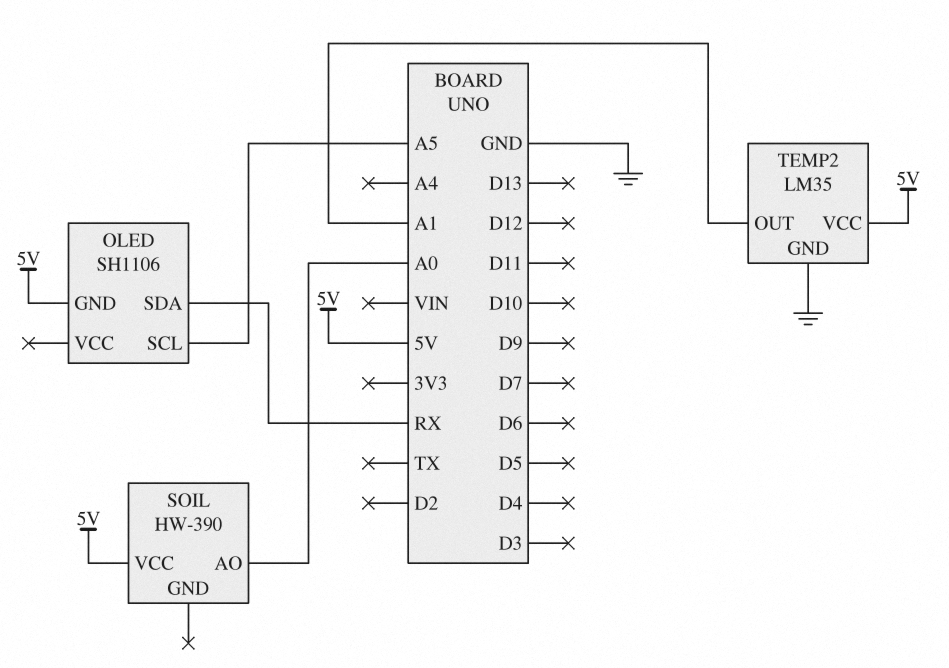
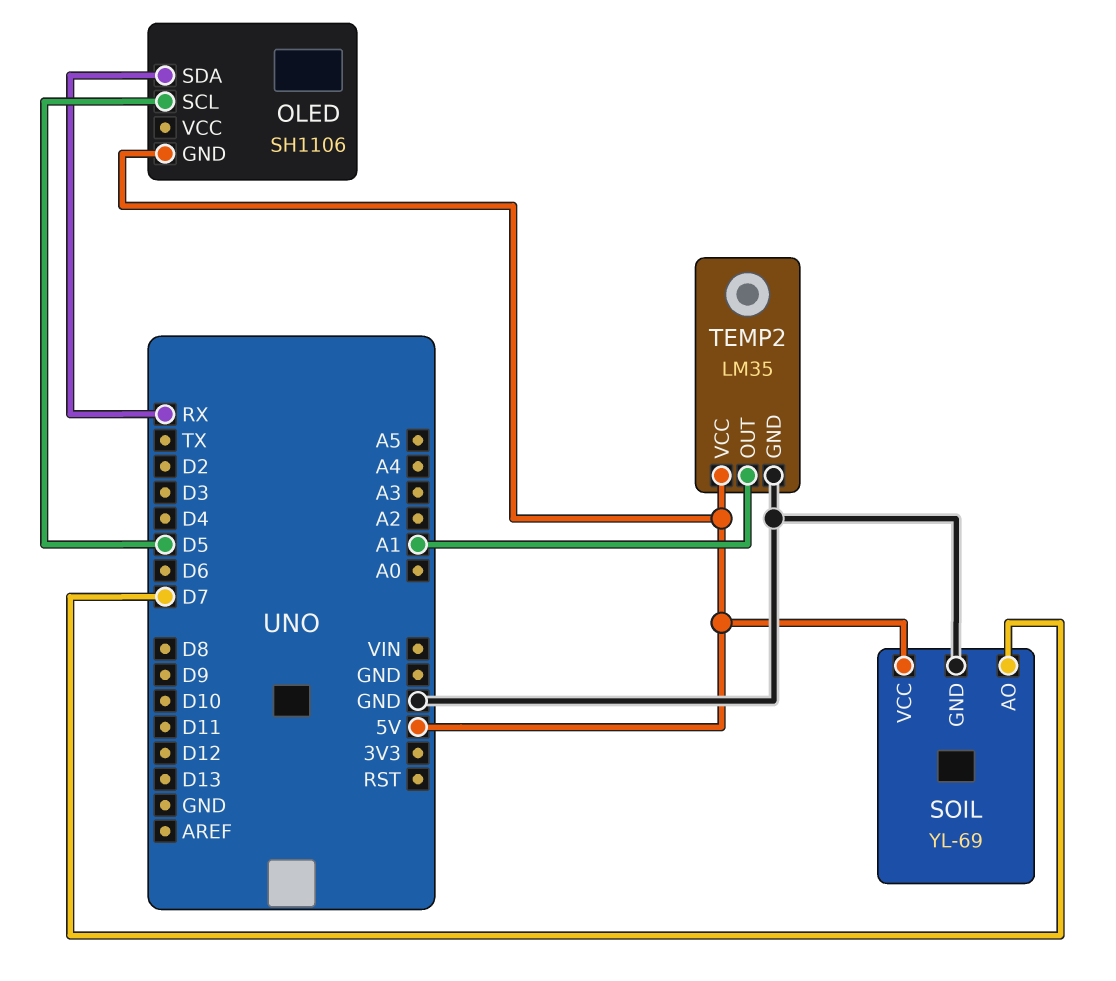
OLED pin SCL: A5 -> D5
SOIL: HW-390 -> YL-69
SOIL pin AO: A0 -> D7
SOIL pin GND: none -> GND

